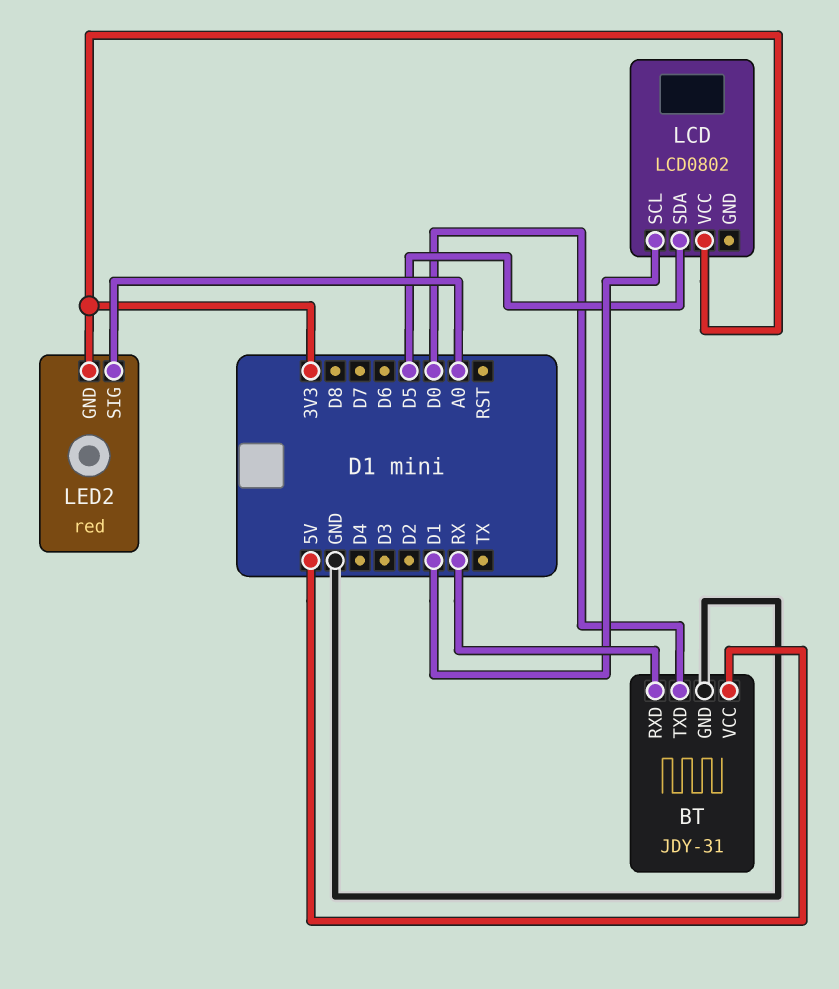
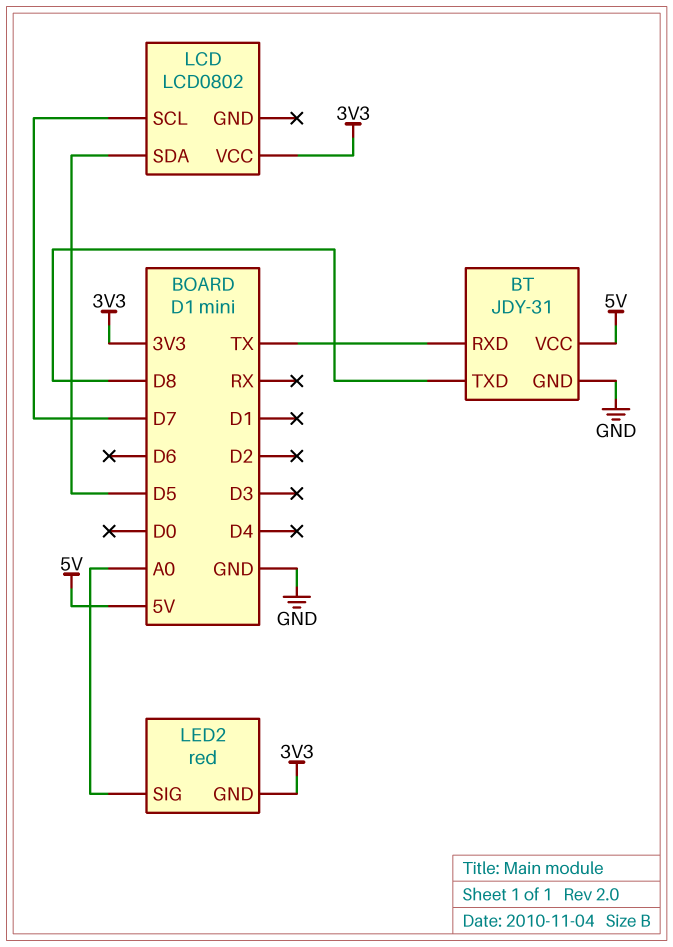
BT pin RXD: RX -> TX
BT pin TXD: D0 -> D8
LCD pin SCL: D1 -> D7

